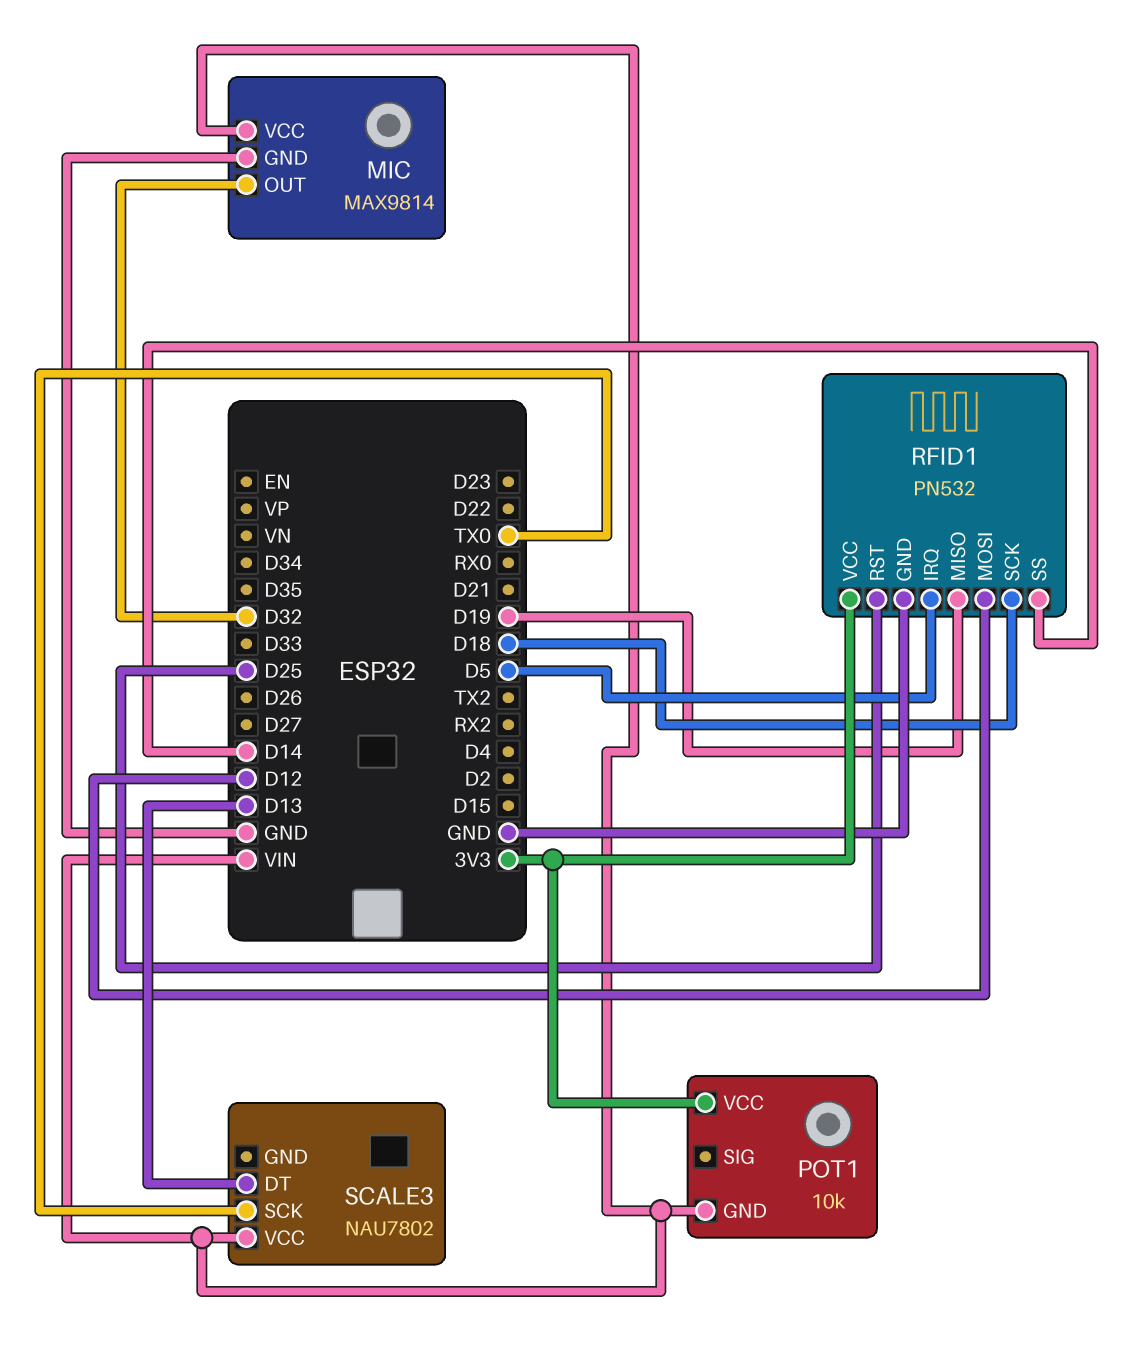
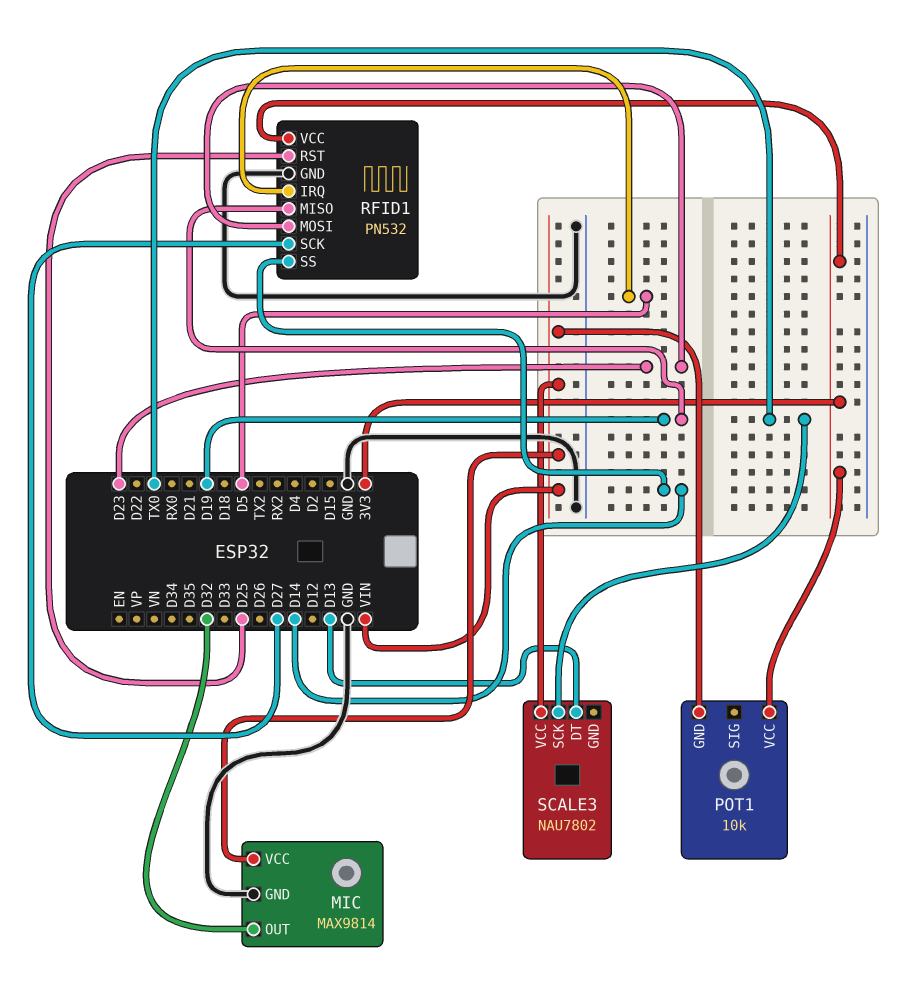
RFID1 pin MOSI: D12 -> D23
RFID1 pin SCK: D18 -> D27

